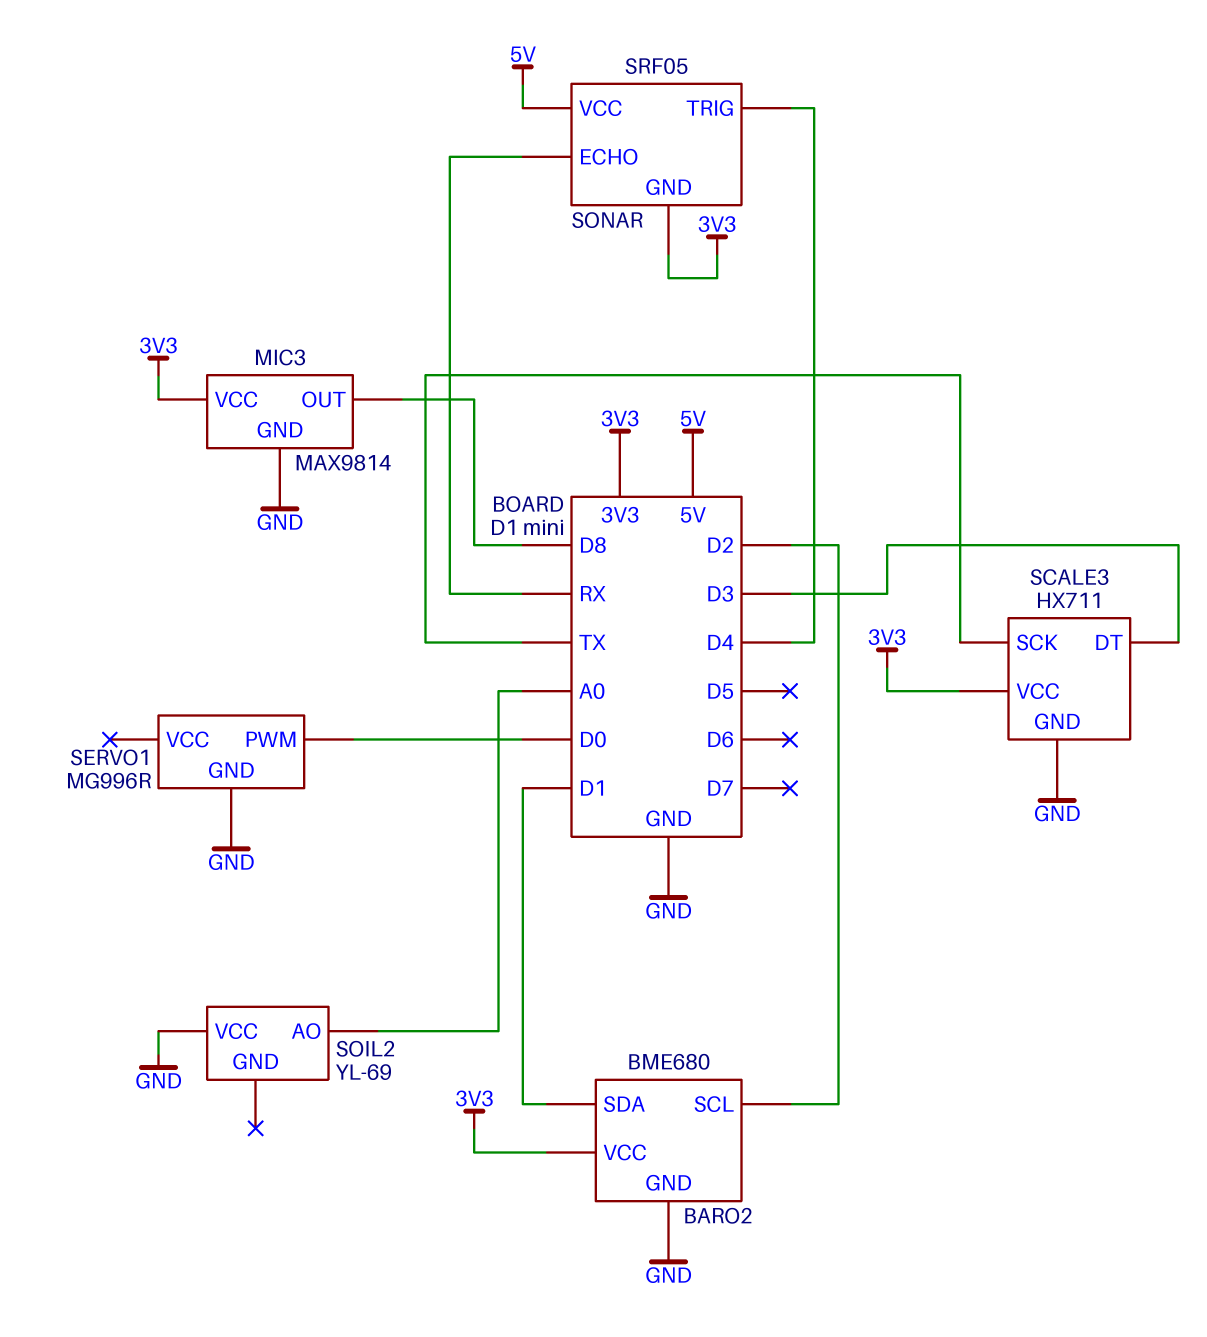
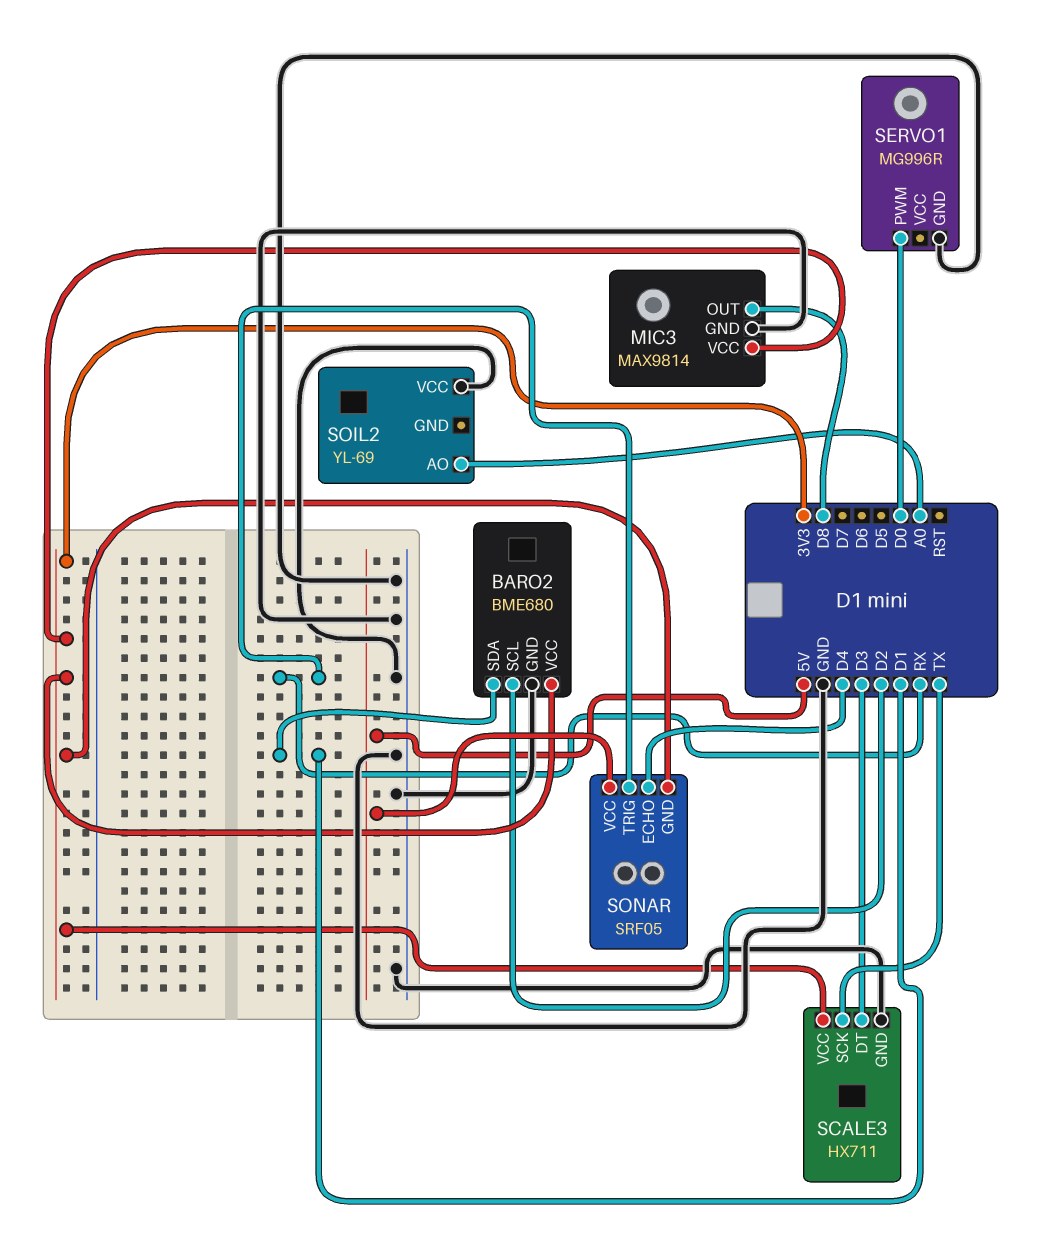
SONAR pin ECHO: RX -> D4
SONAR pin TRIG: D4 -> RX

